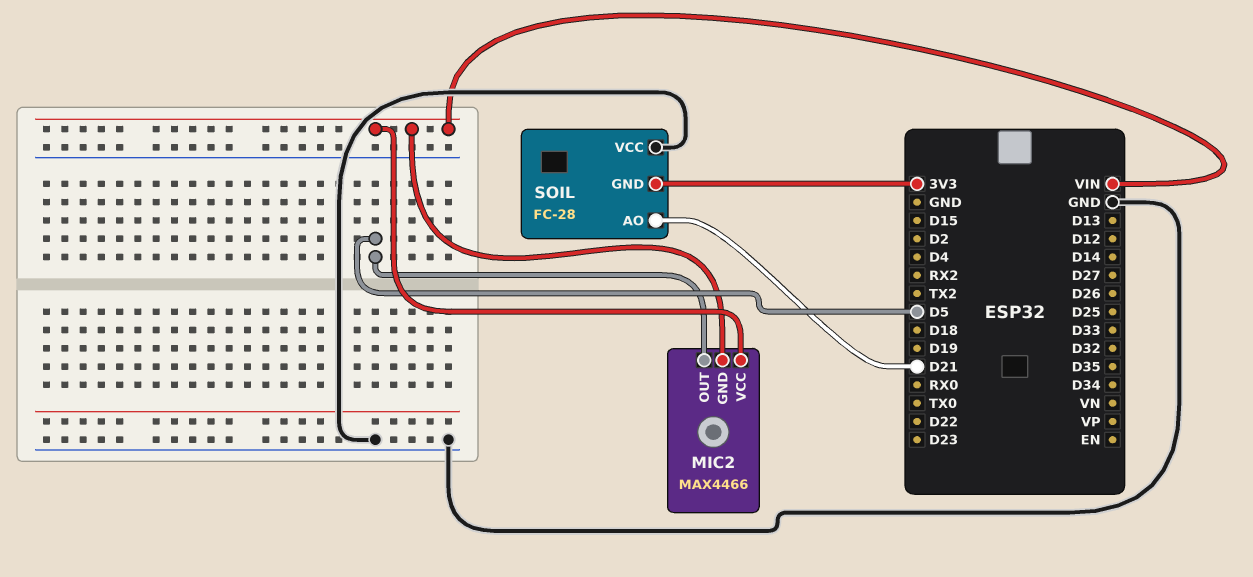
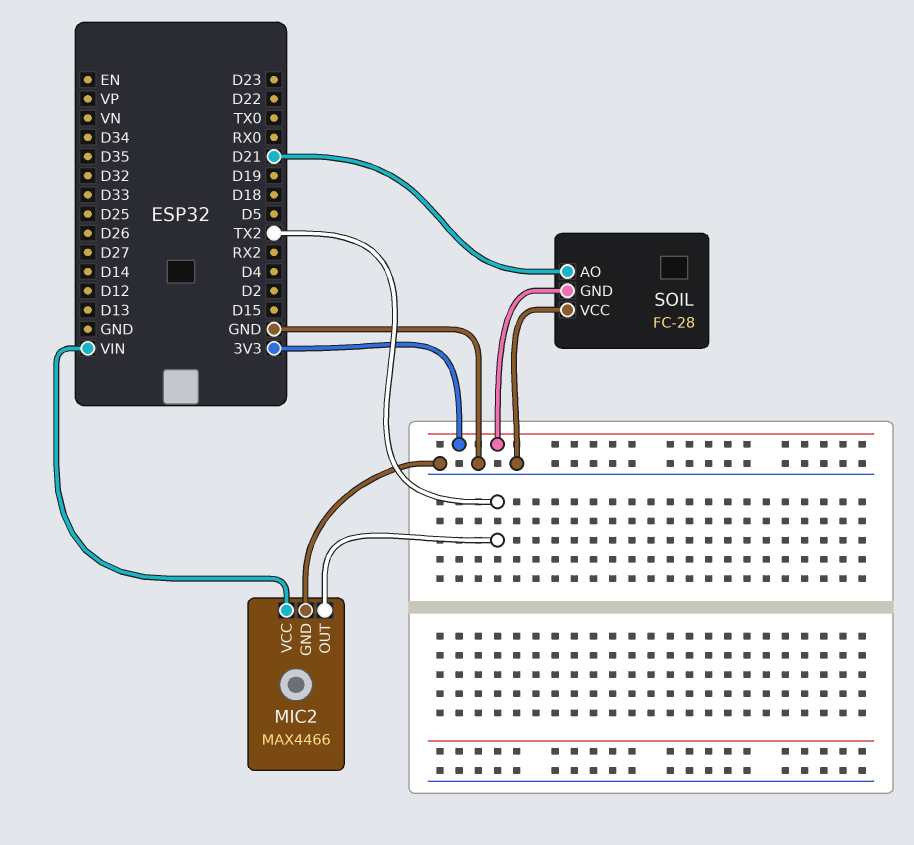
MIC2 pin GND: VIN -> GND
MIC2 pin OUT: D5 -> TX2

